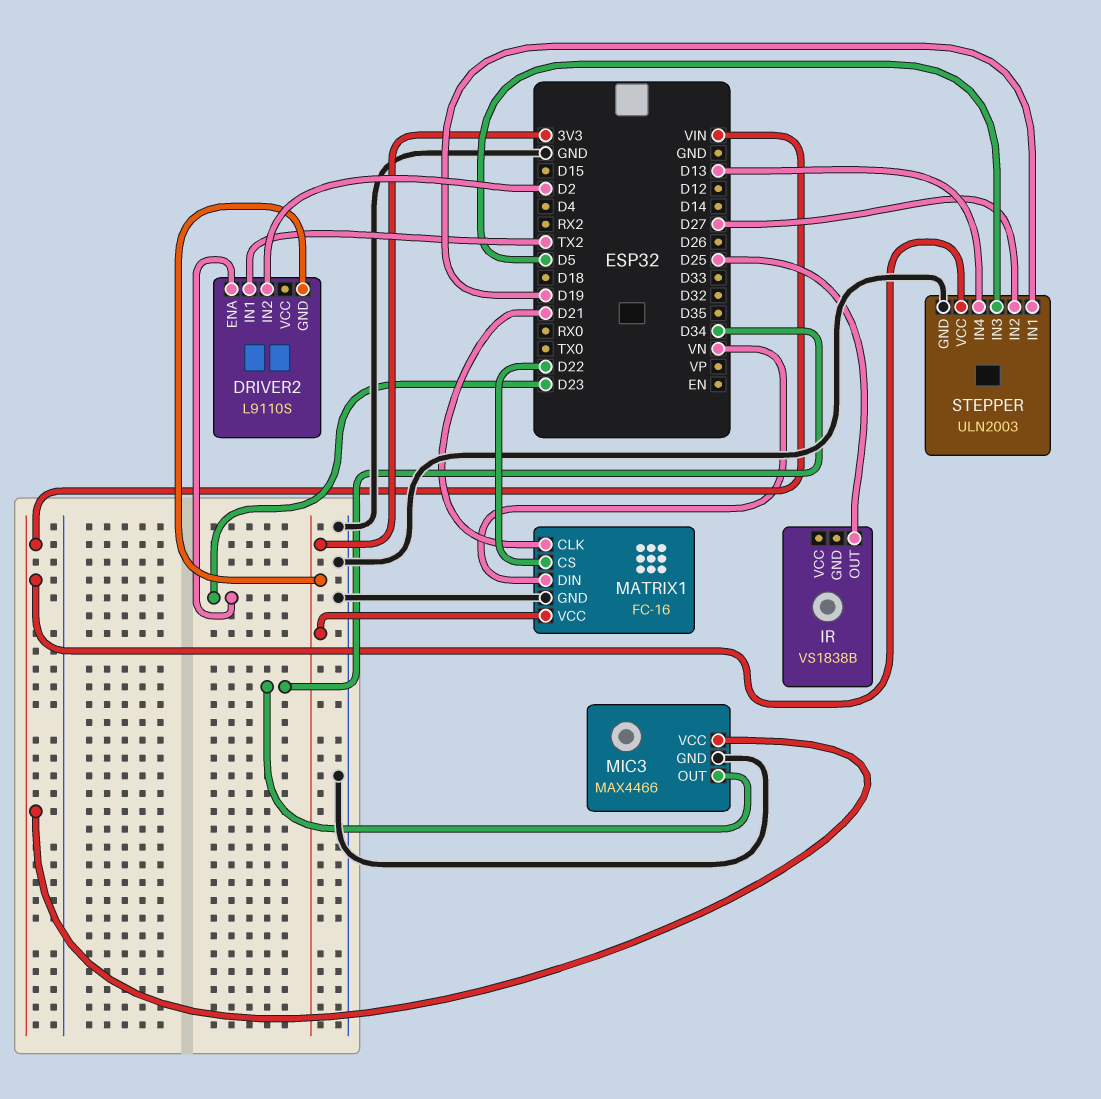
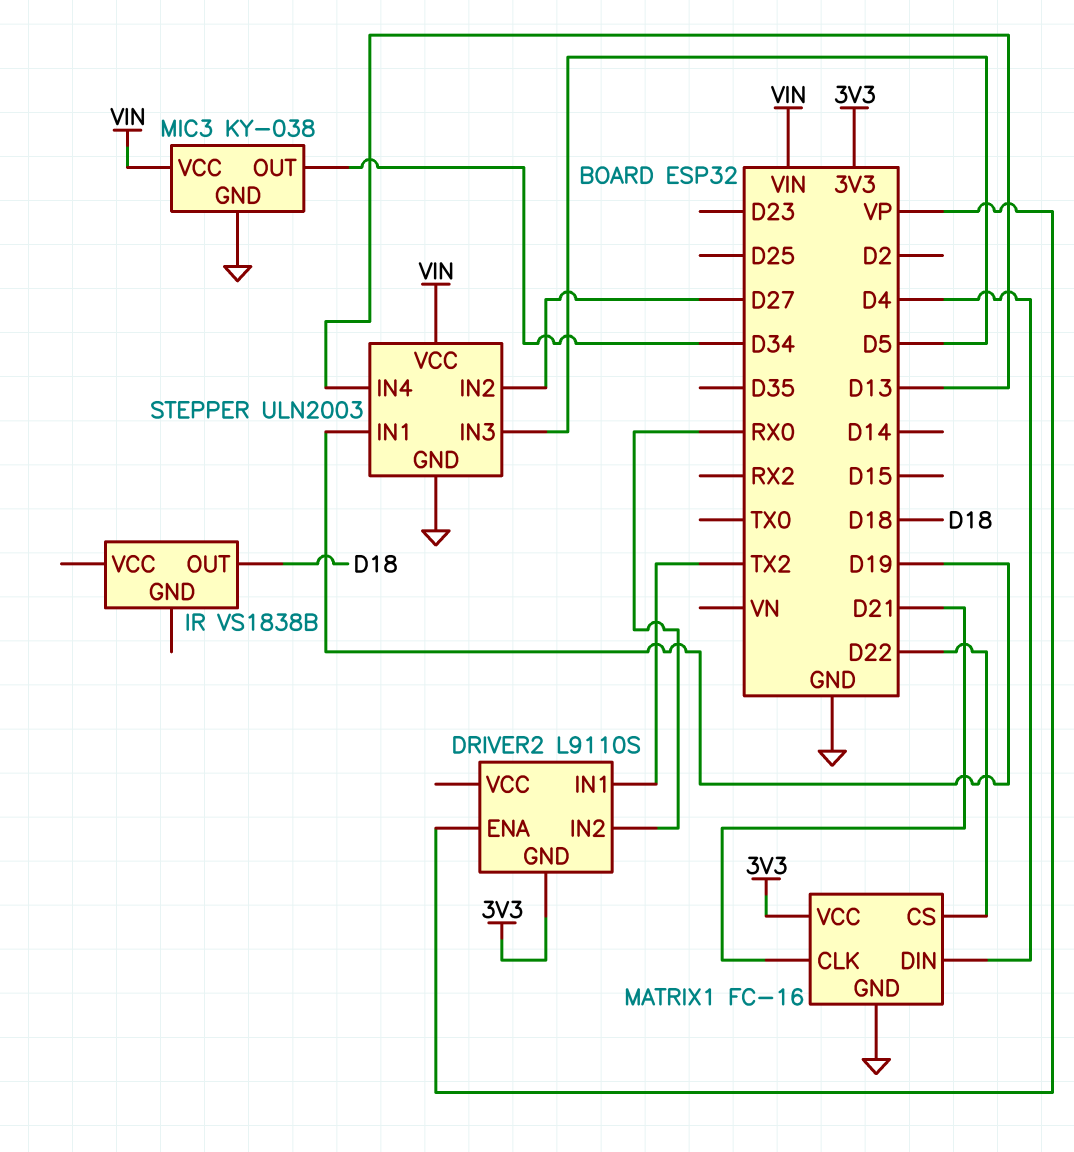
DRIVER2 pin ENA: D23 -> VP
DRIVER2 pin IN2: D2 -> RX0
IR pin OUT: D25 -> D18
MATRIX1 pin DIN: VN -> D4
MIC3: MAX4466 -> KY-038

